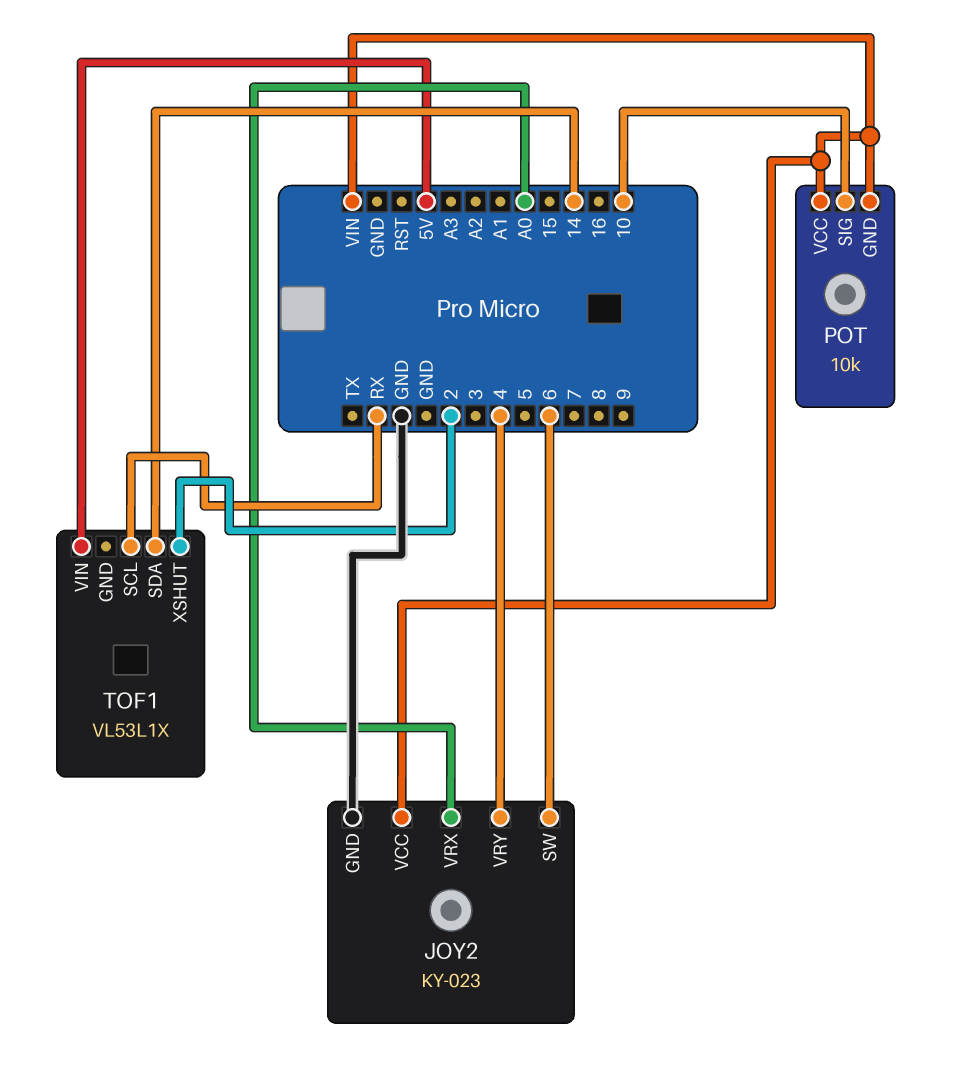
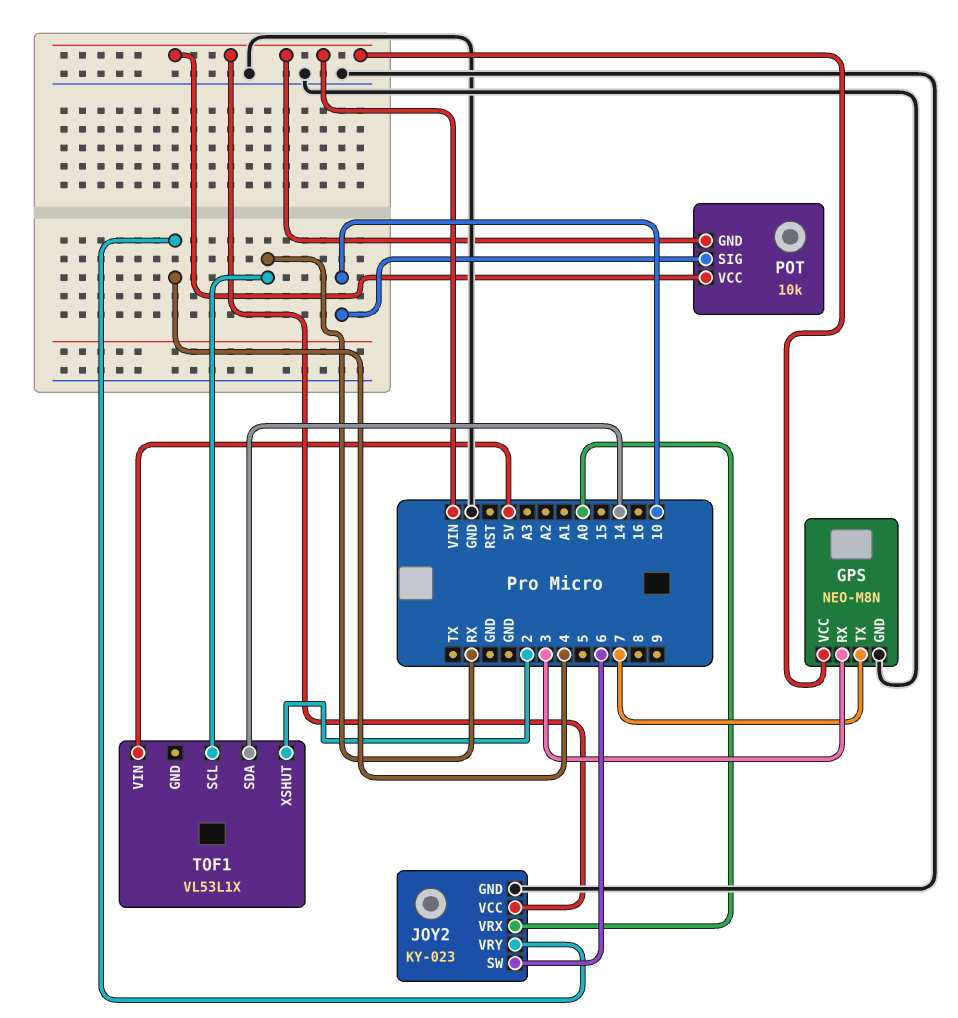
GPS: none -> NEO-M8N
GPS pin GND: none -> GND
GPS pin RX: none -> 3
GPS pin TX: none -> 7
GPS pin VCC: none -> VIN

